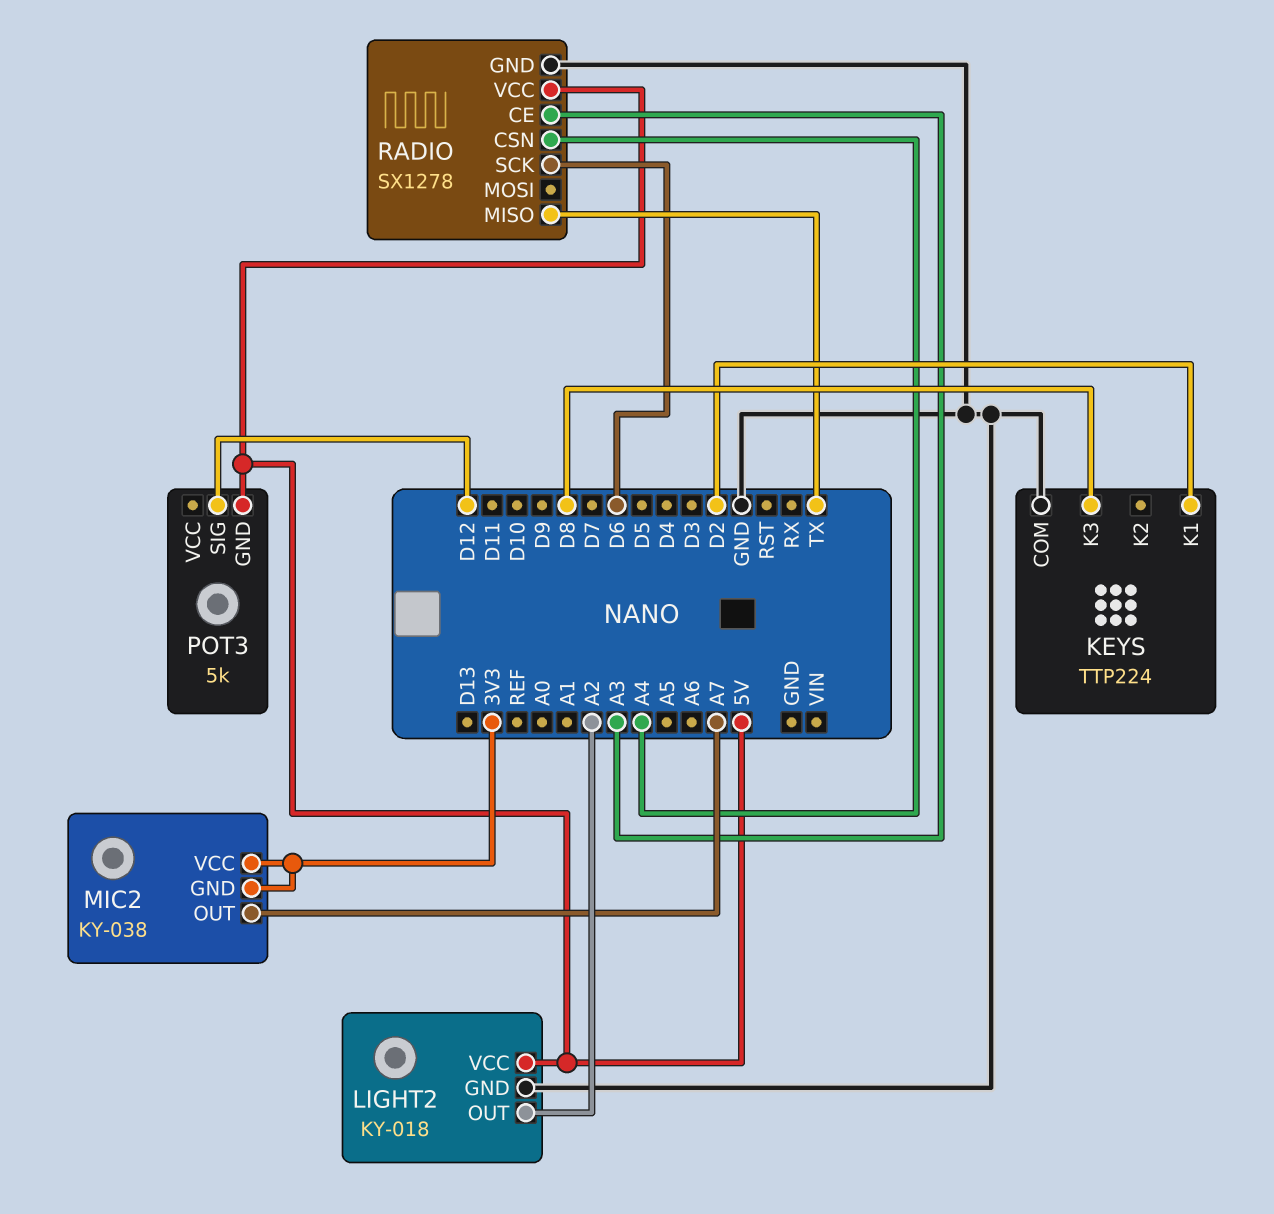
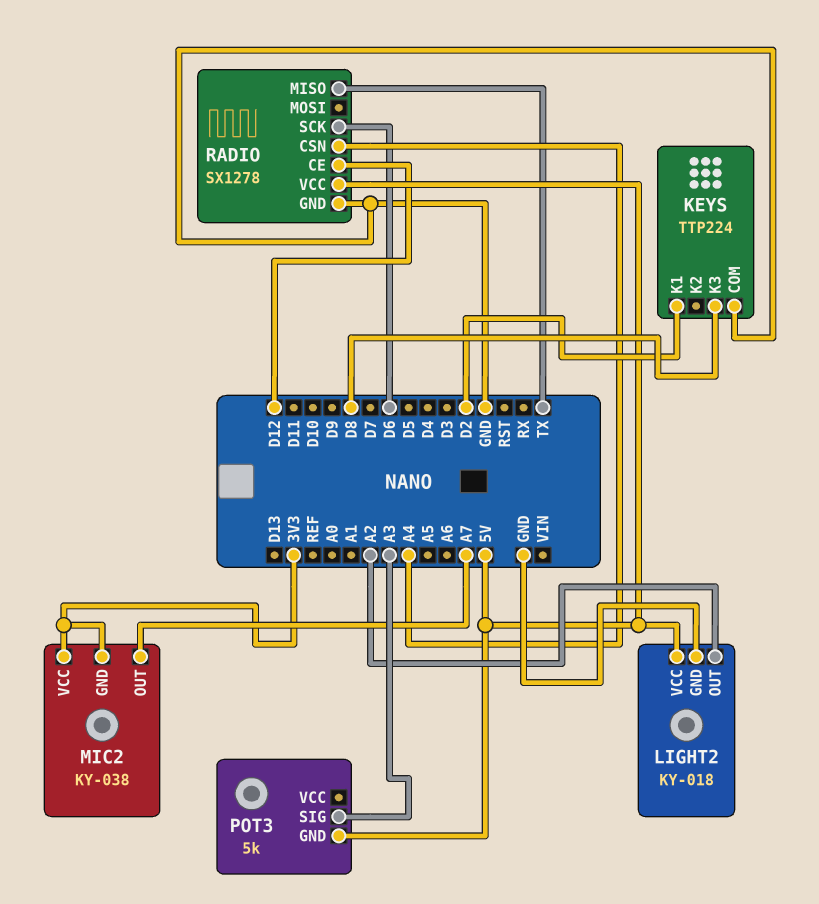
POT3 pin SIG: D12 -> A3
RADIO pin CE: A3 -> D12

